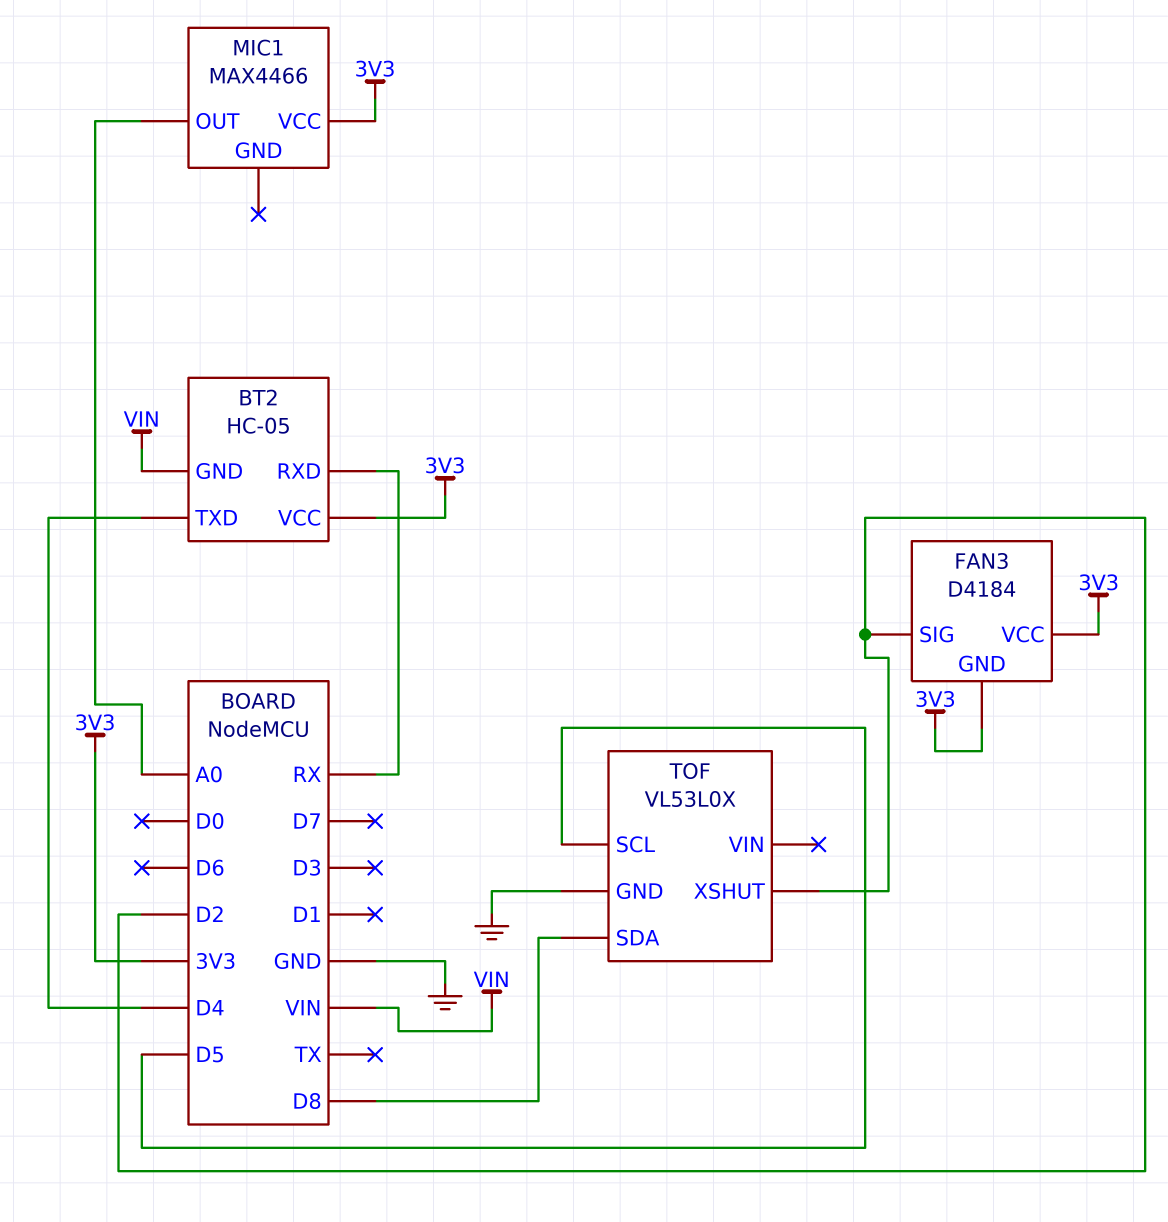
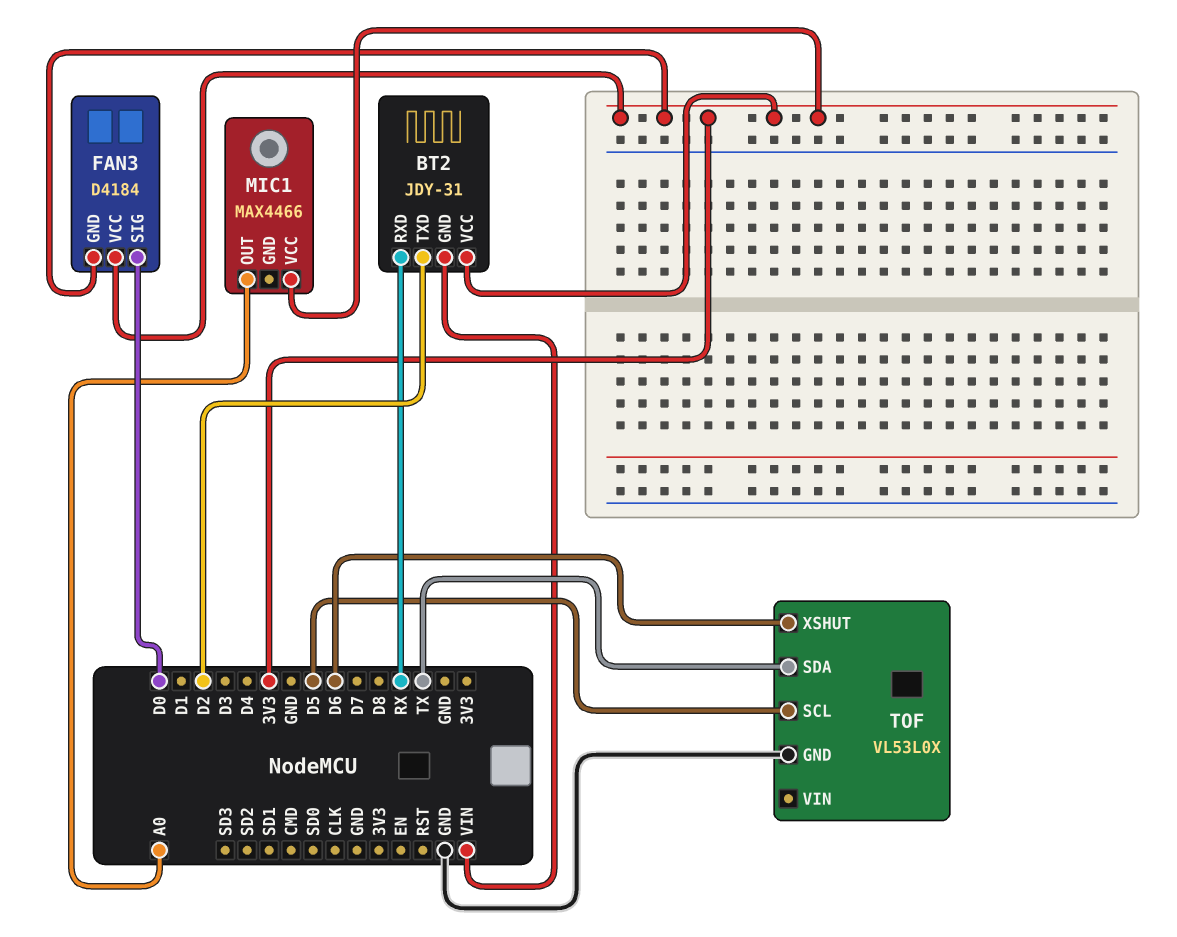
BT2: HC-05 -> JDY-31
BT2 pin TXD: D4 -> D2
FAN3 pin SIG: D2 -> D0
TOF pin SDA: D8 -> TX
TOF pin XSHUT: D2 -> D6

